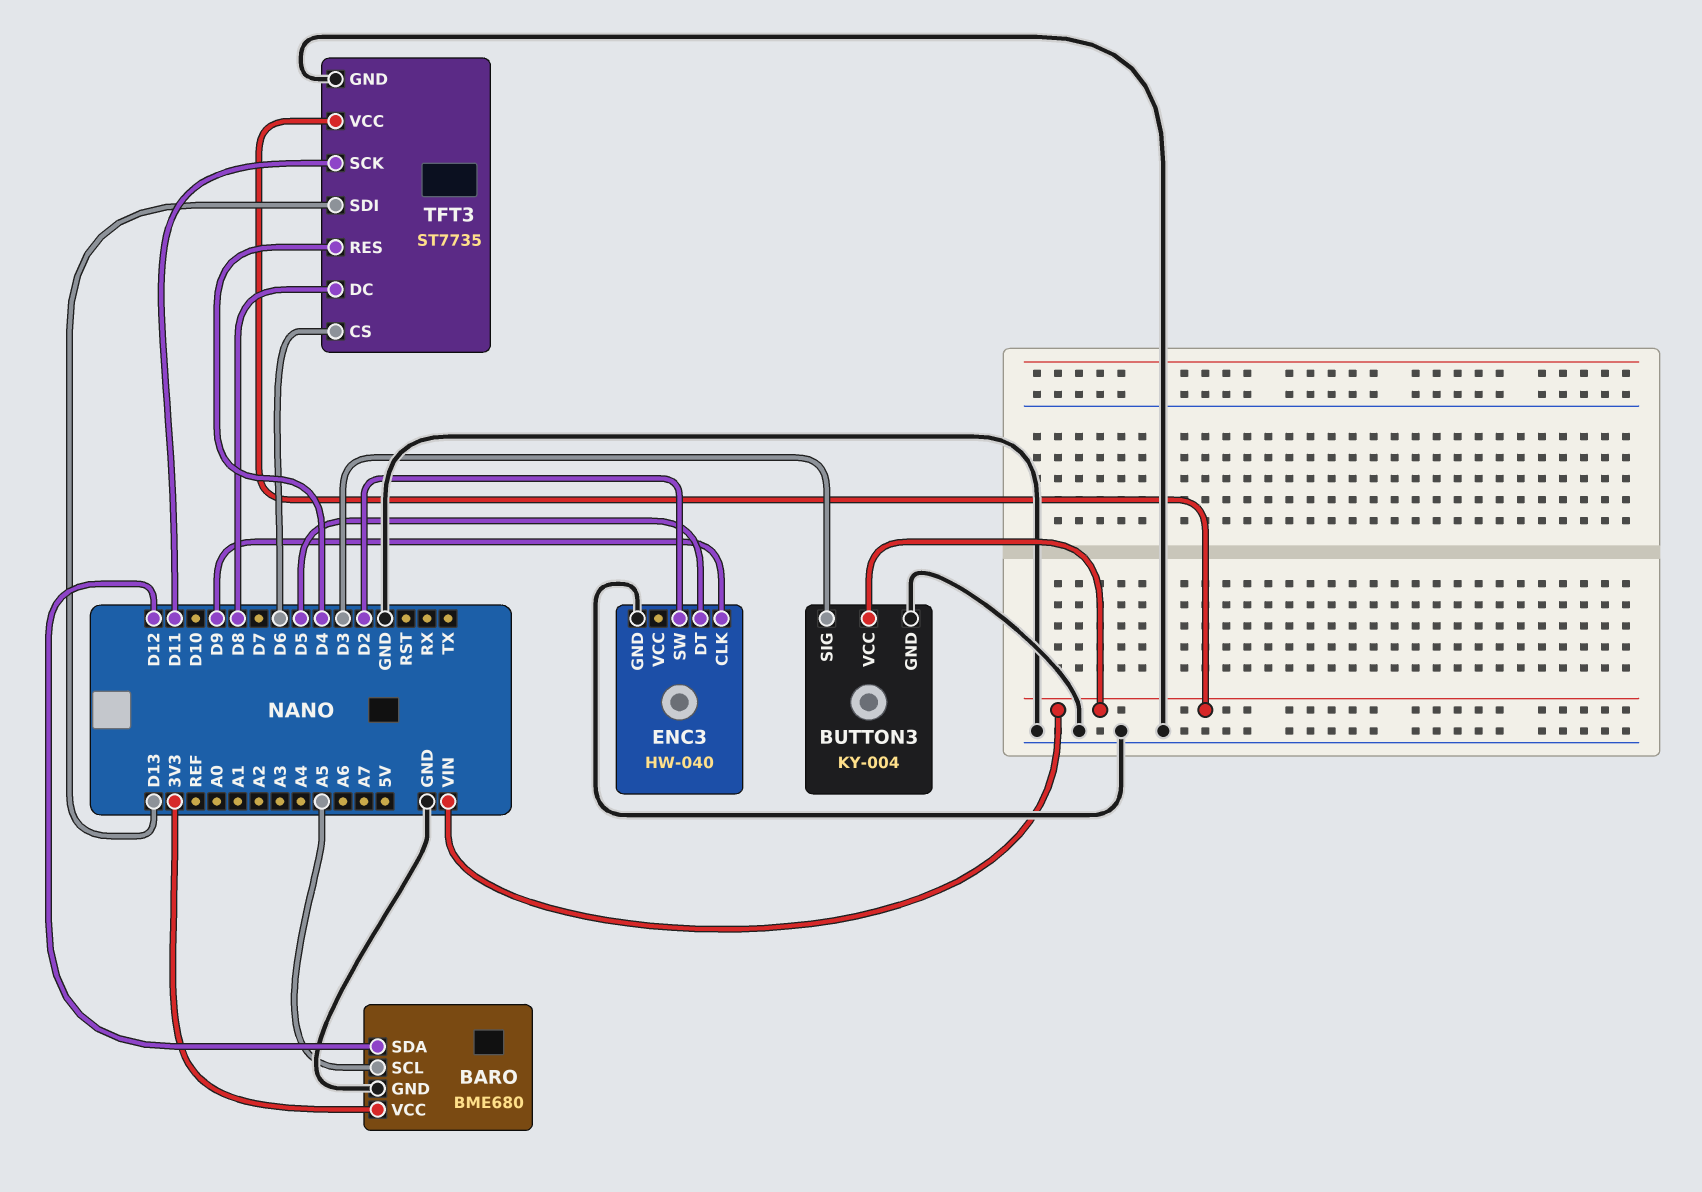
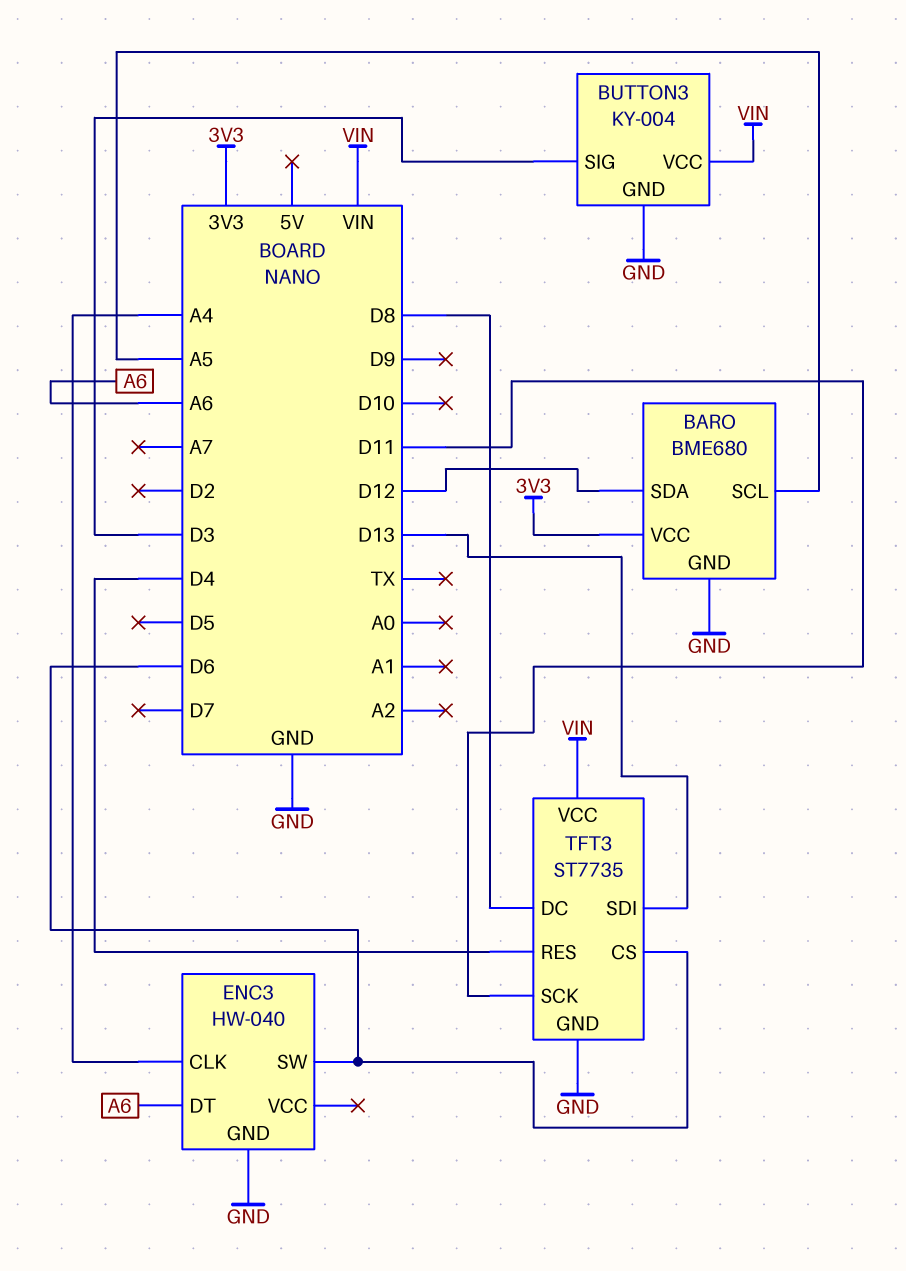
ENC3 pin CLK: D9 -> A4
ENC3 pin DT: D5 -> A6
ENC3 pin SW: D2 -> D6

